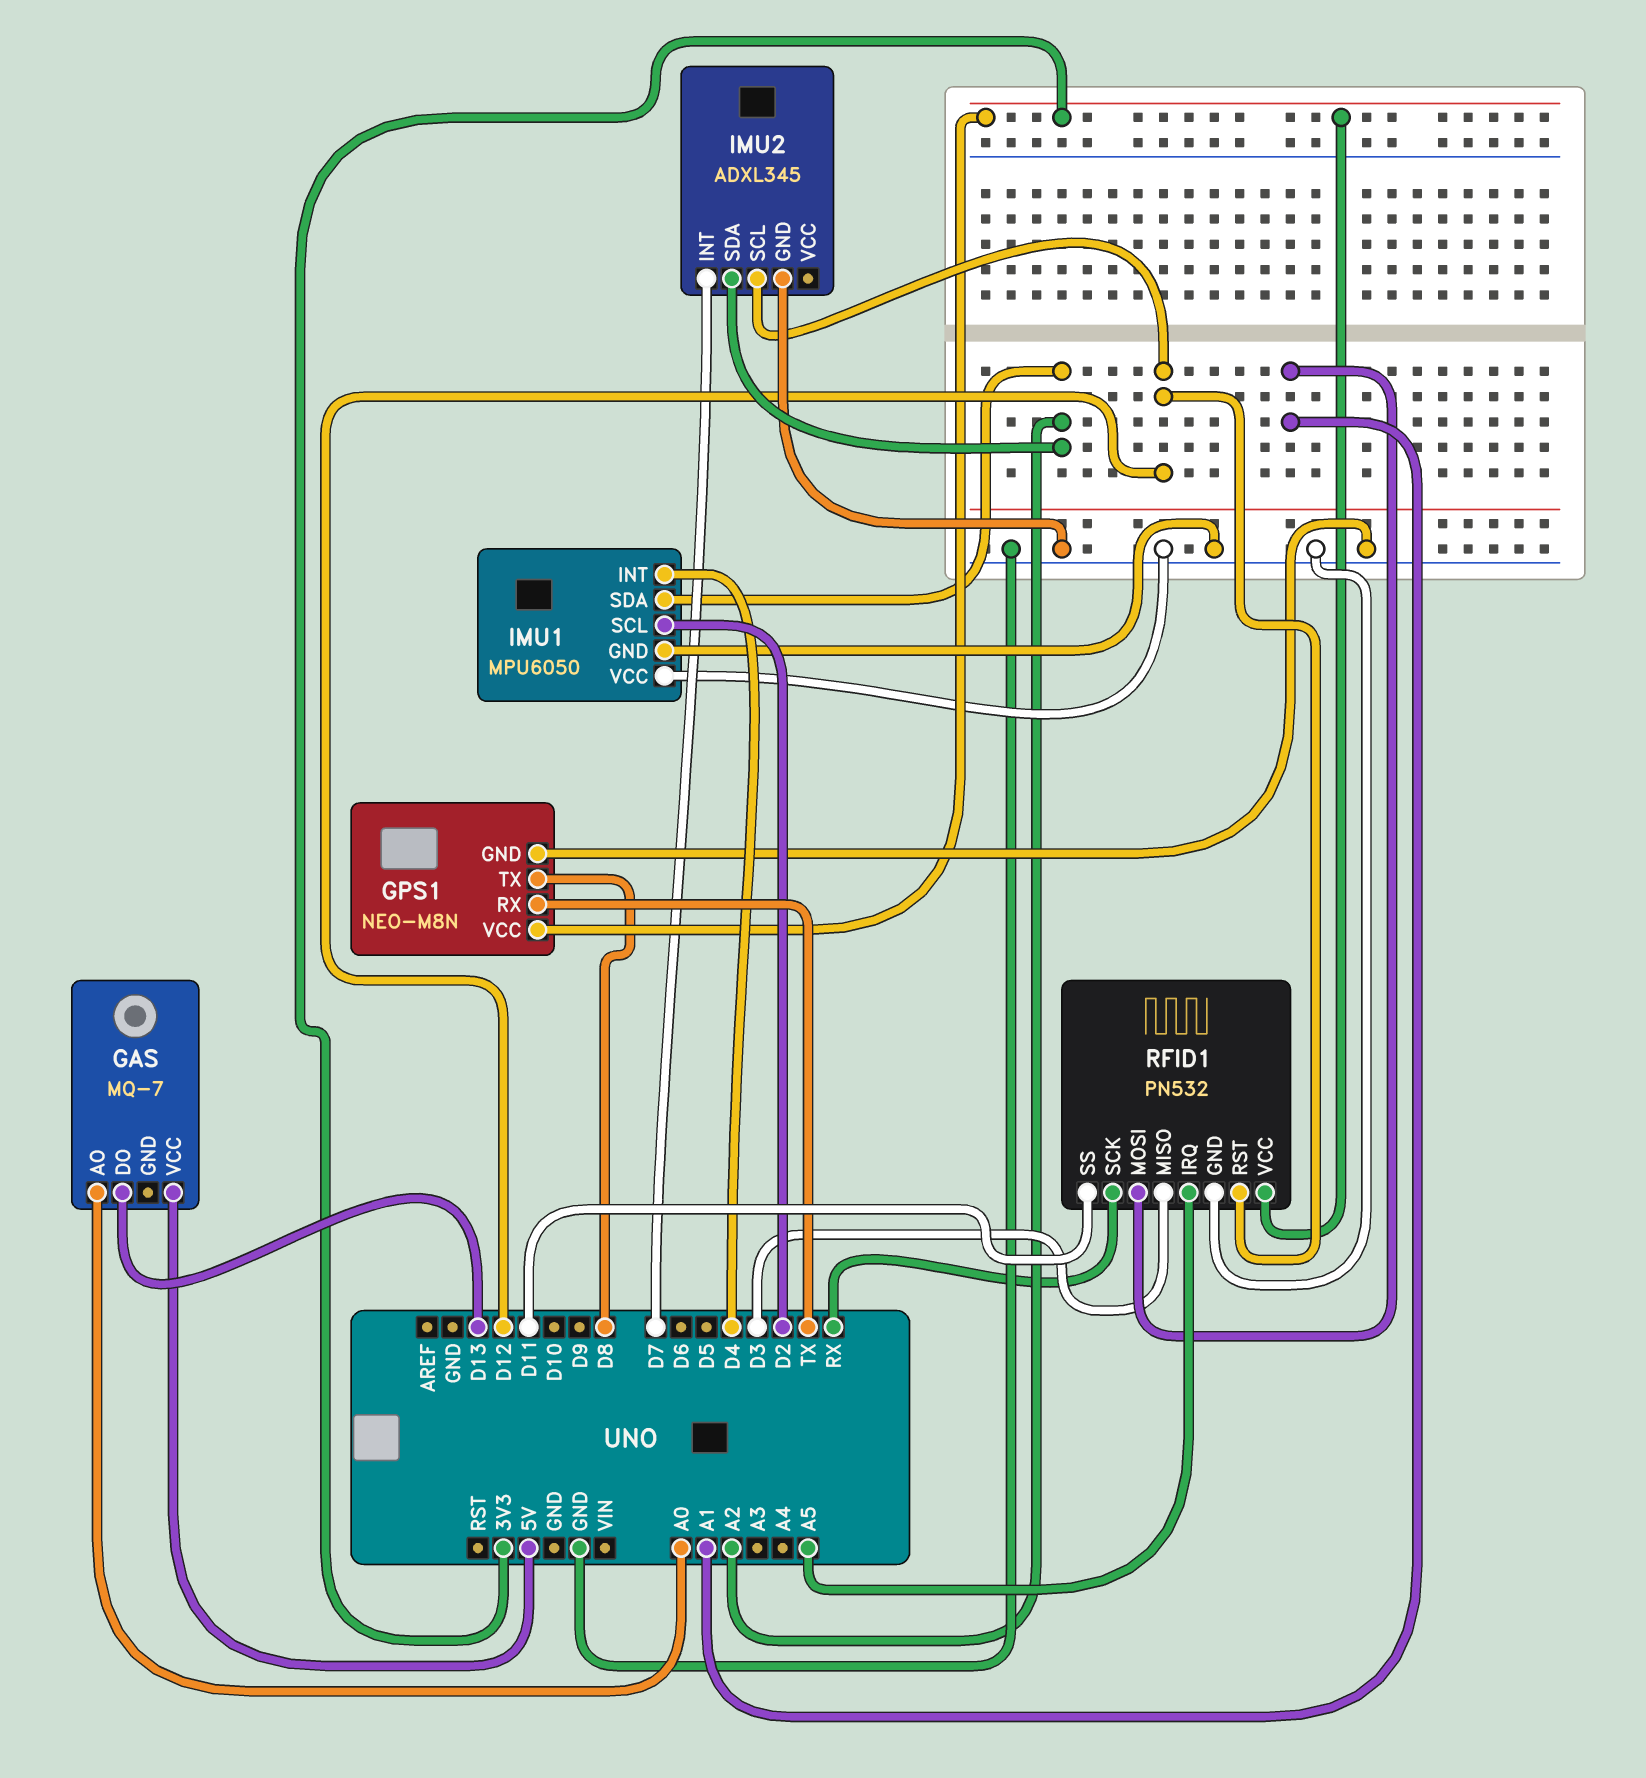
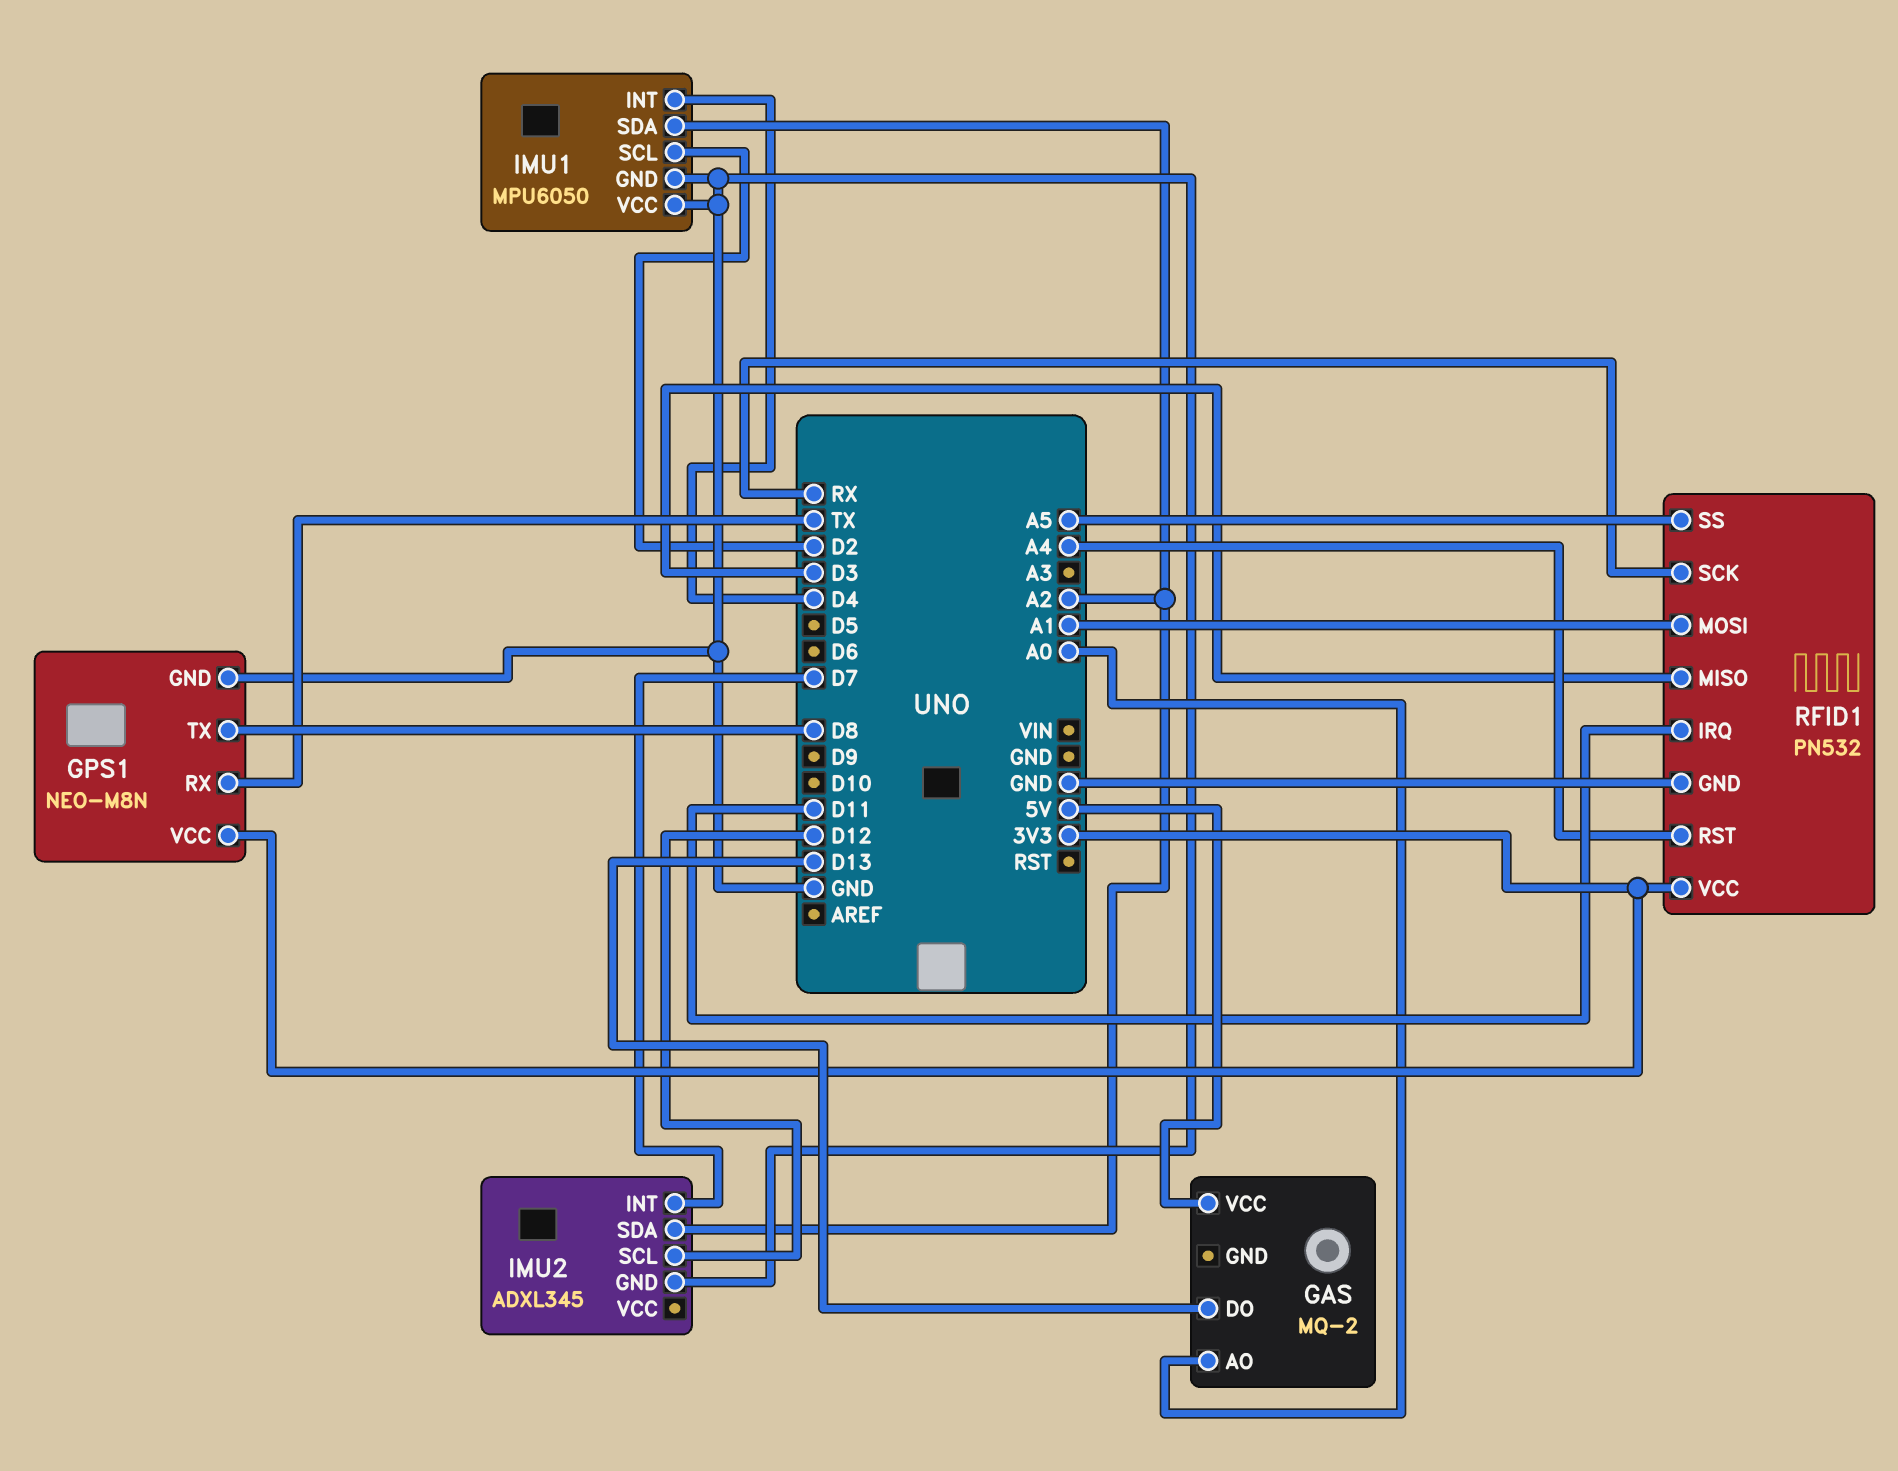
GAS: MQ-7 -> MQ-2
RFID1 pin IRQ: A5 -> D11
RFID1 pin RST: D12 -> A4
RFID1 pin SS: D11 -> A5

